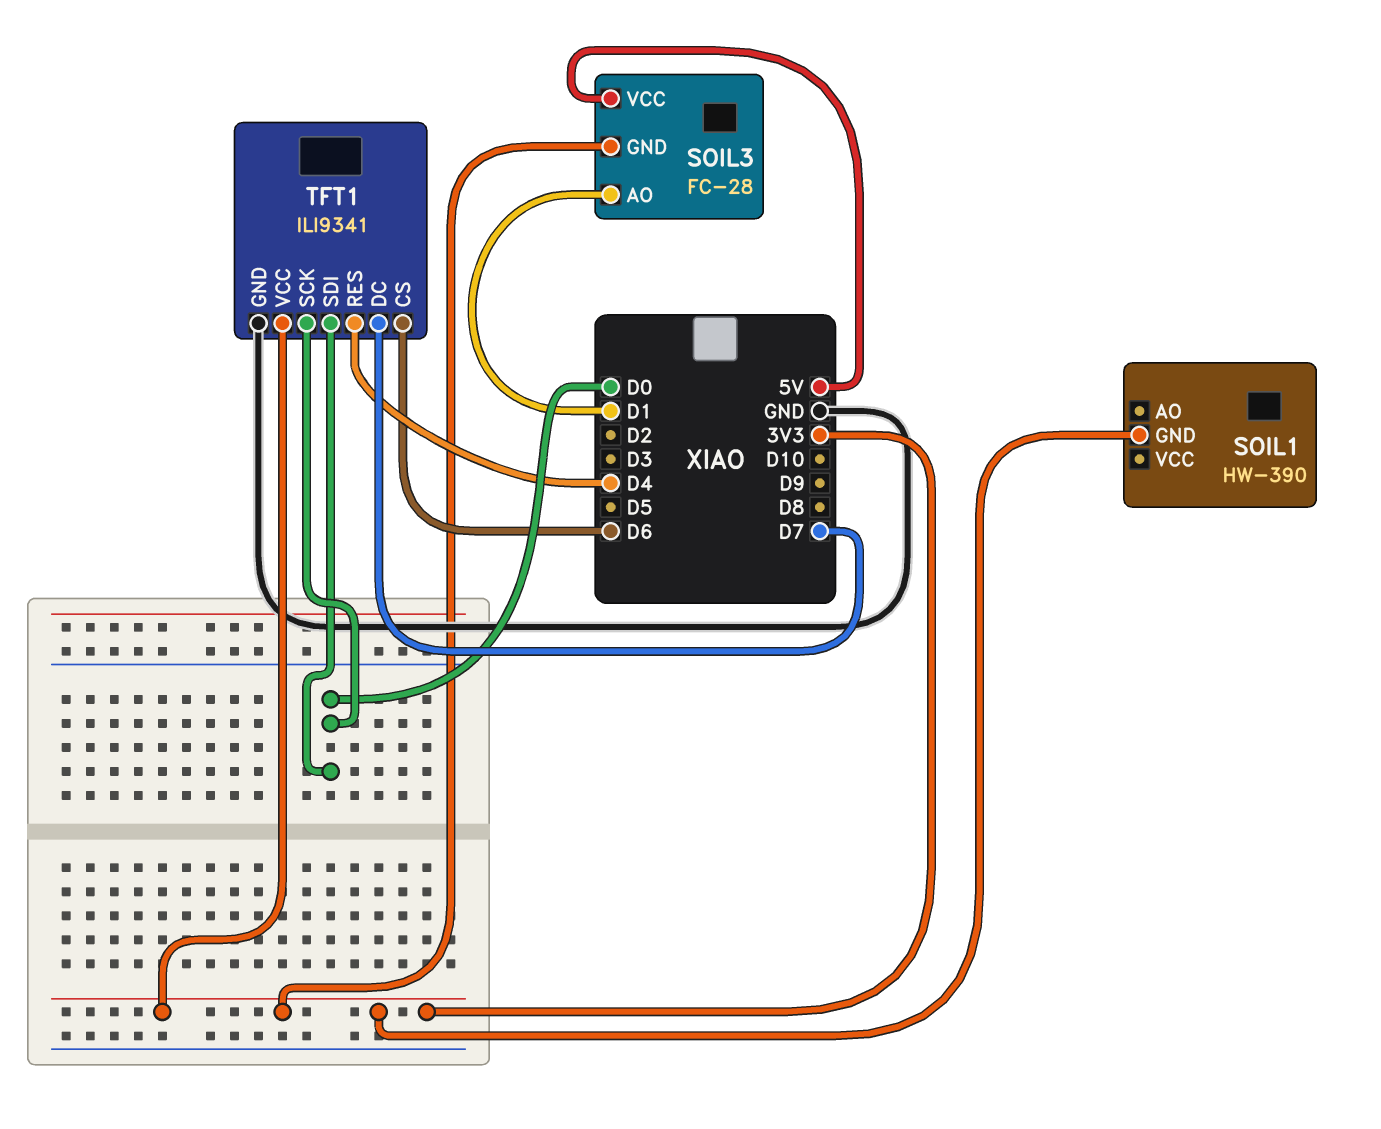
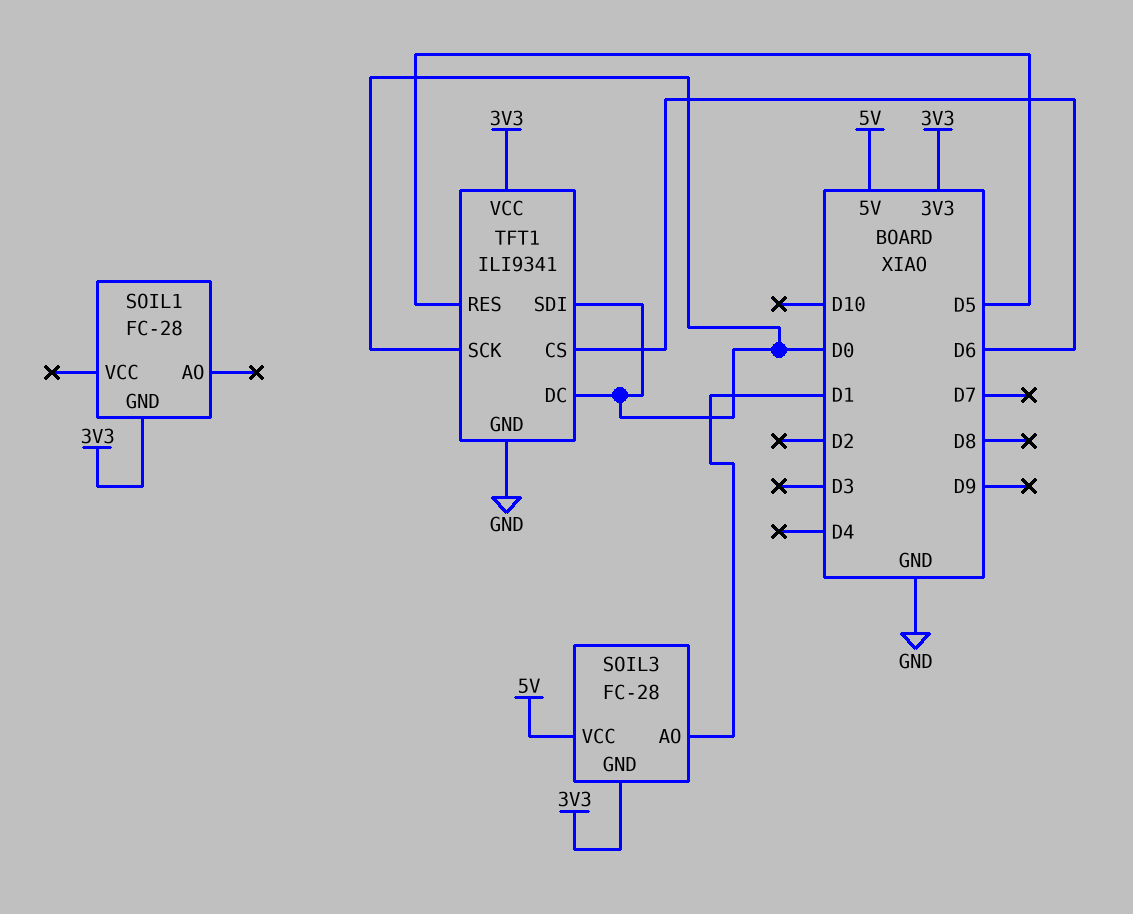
SOIL1: HW-390 -> FC-28
TFT1 pin DC: D7 -> D0
TFT1 pin RES: D4 -> D5

